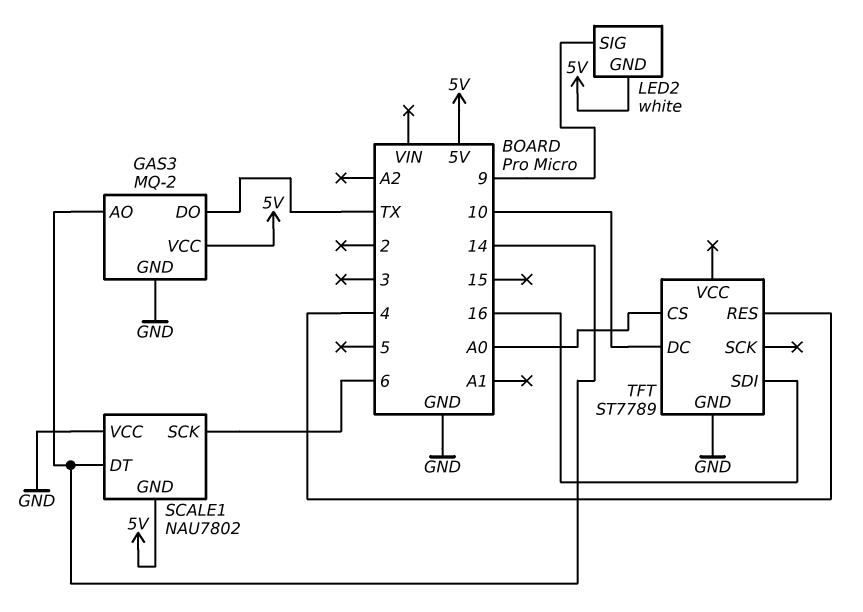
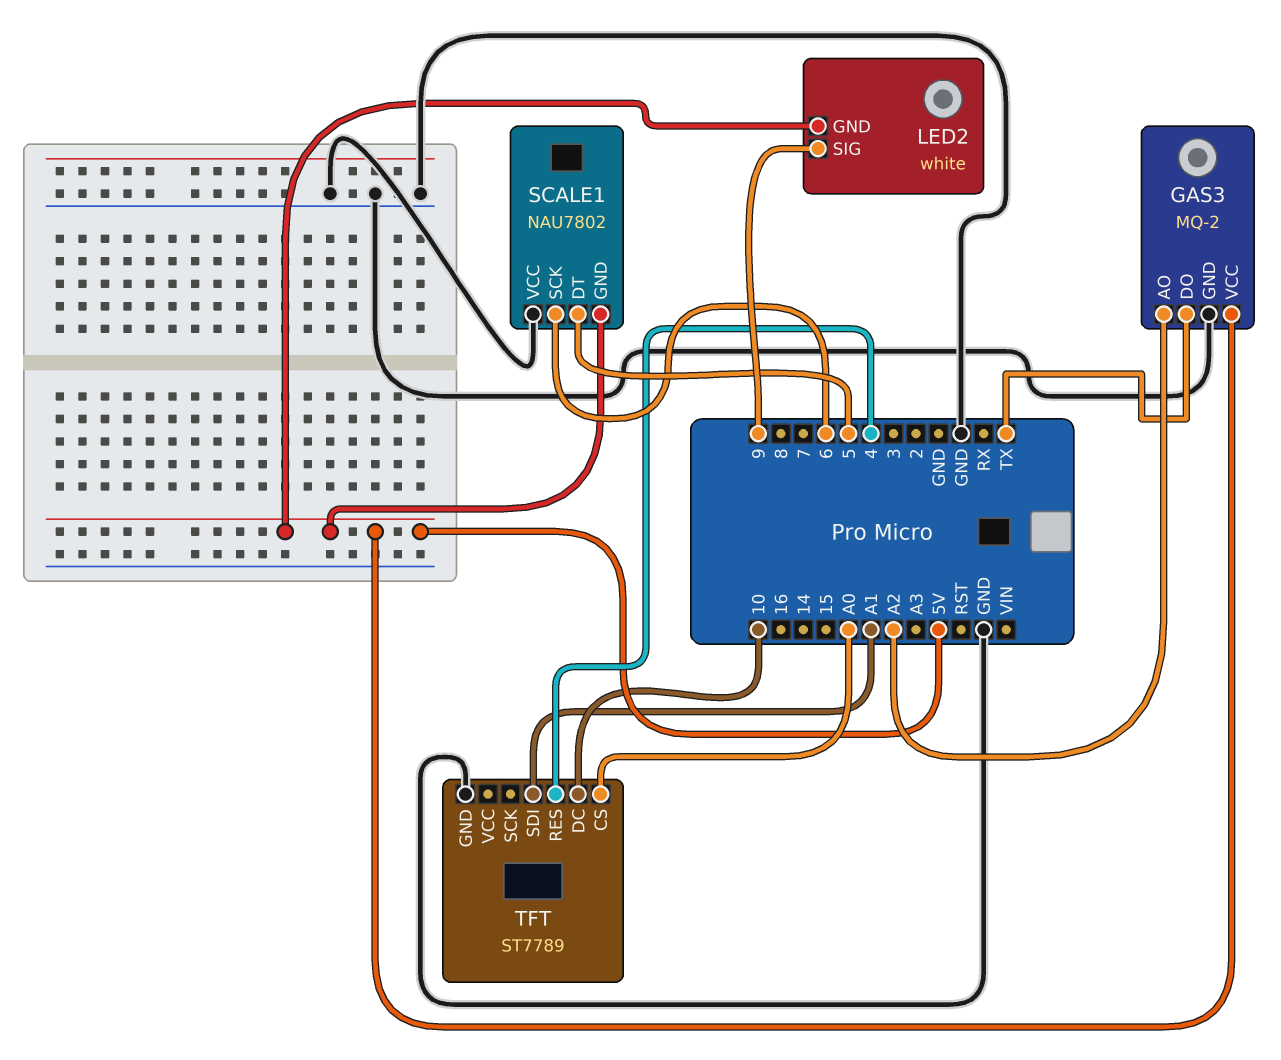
GAS3 pin AO: 14 -> A2
SCALE1 pin DT: 14 -> 5
TFT pin SDI: 16 -> A1

